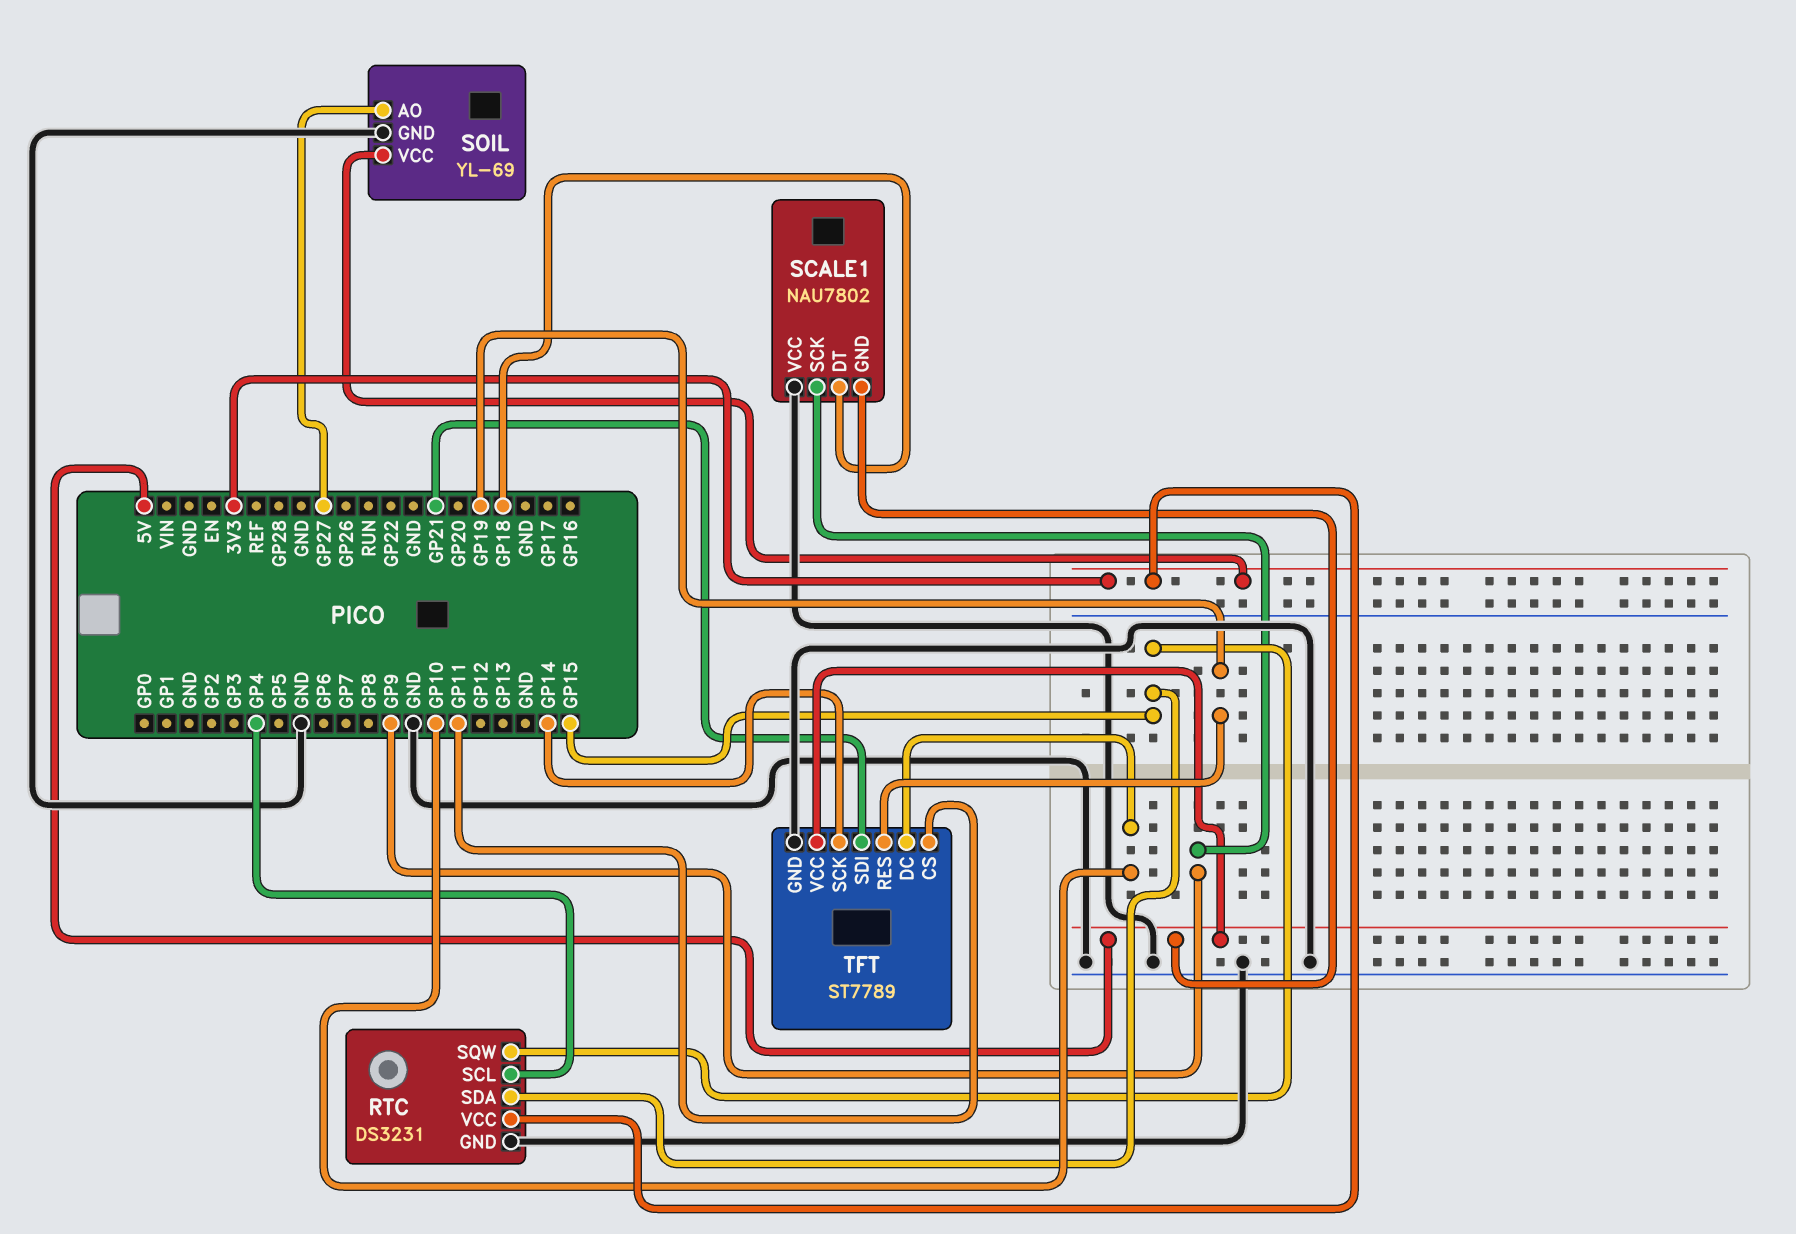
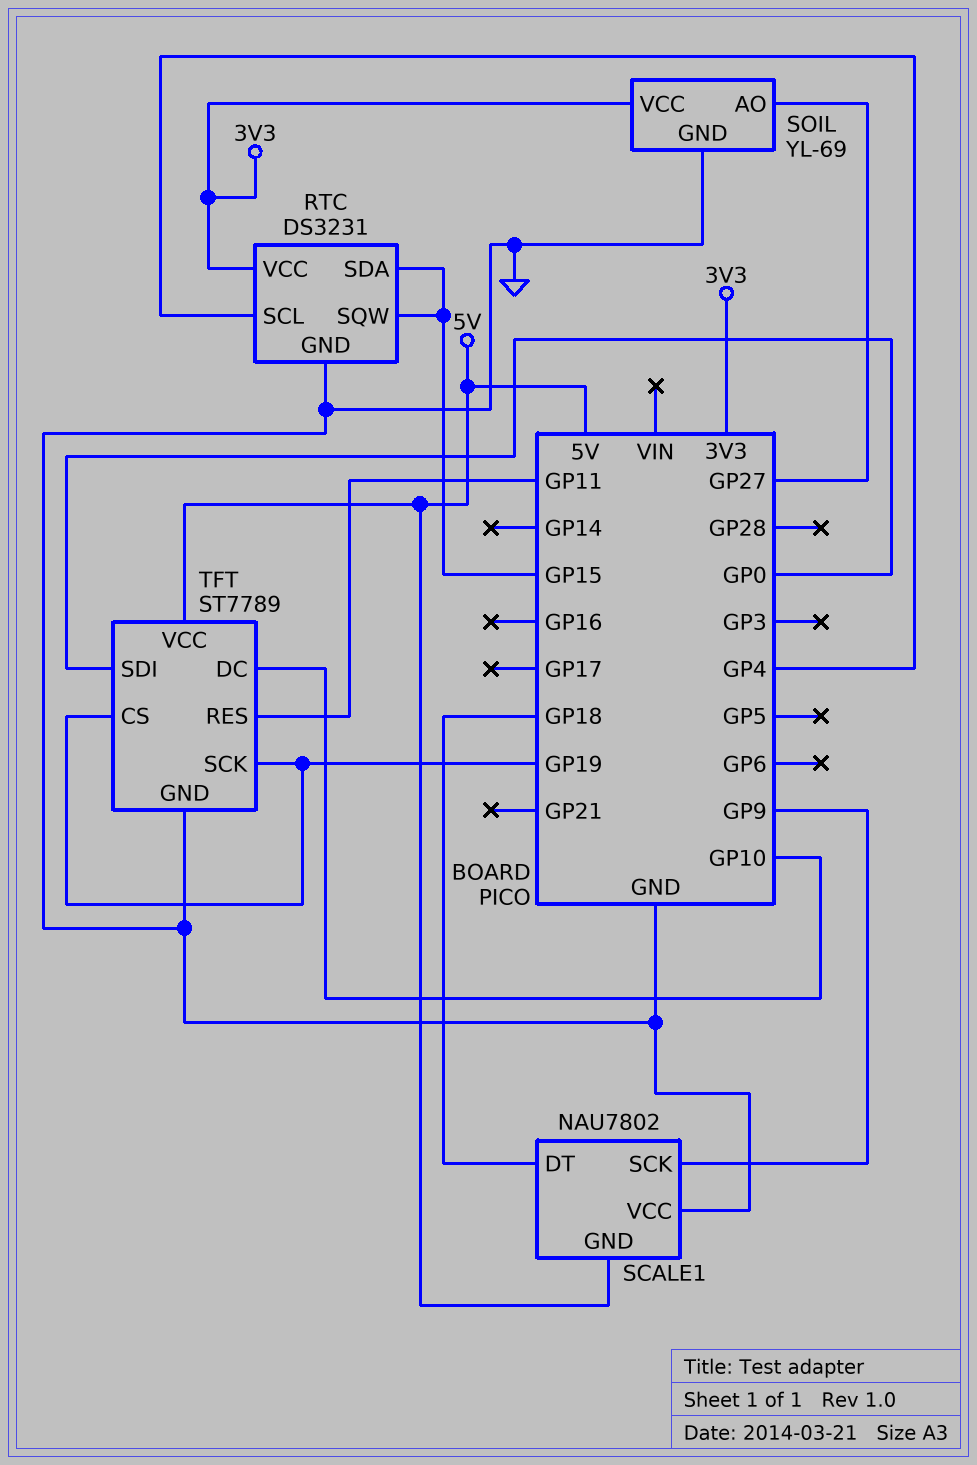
TFT pin CS: GP11 -> GP19
TFT pin RES: GP19 -> GP11
TFT pin SCK: GP14 -> GP19
TFT pin SDI: GP21 -> GP0

